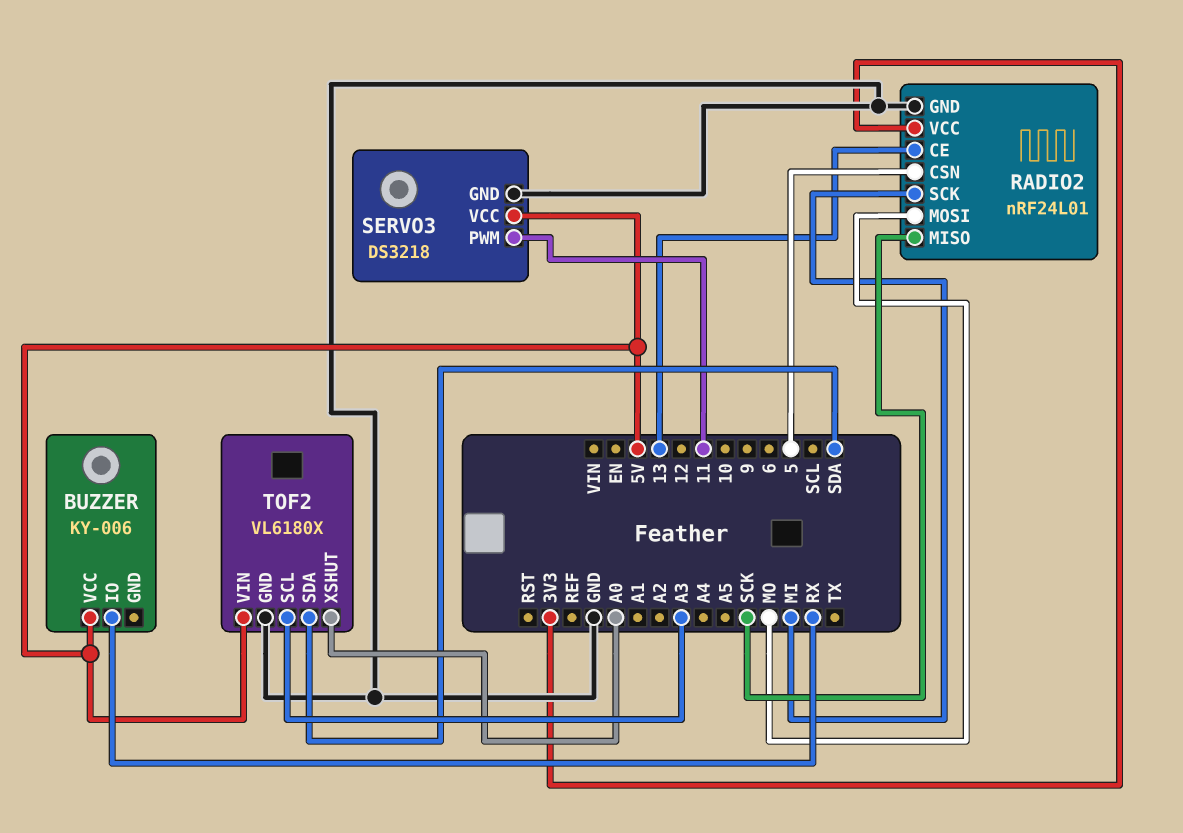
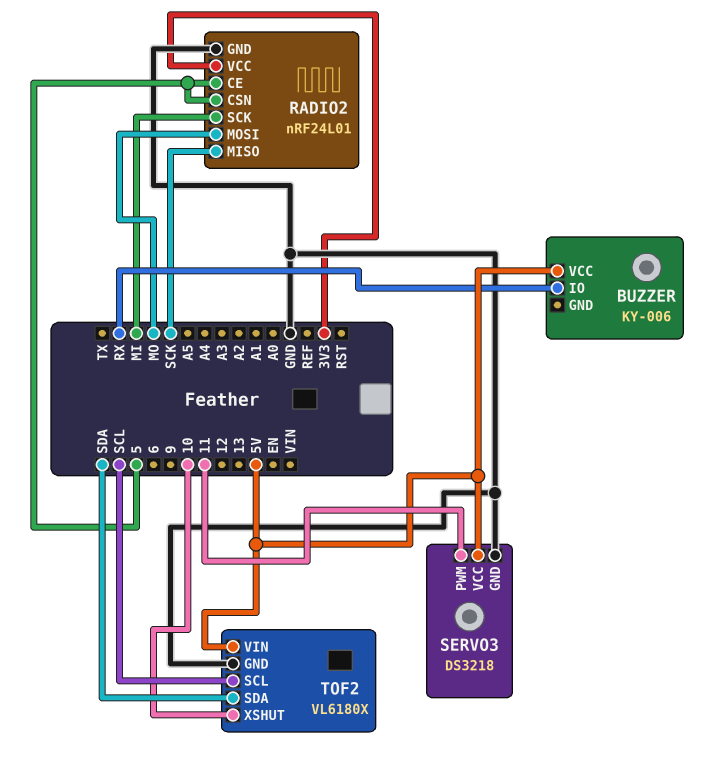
RADIO2 pin CE: 13 -> 5
TOF2 pin SCL: A3 -> SCL
TOF2 pin XSHUT: A0 -> 10

